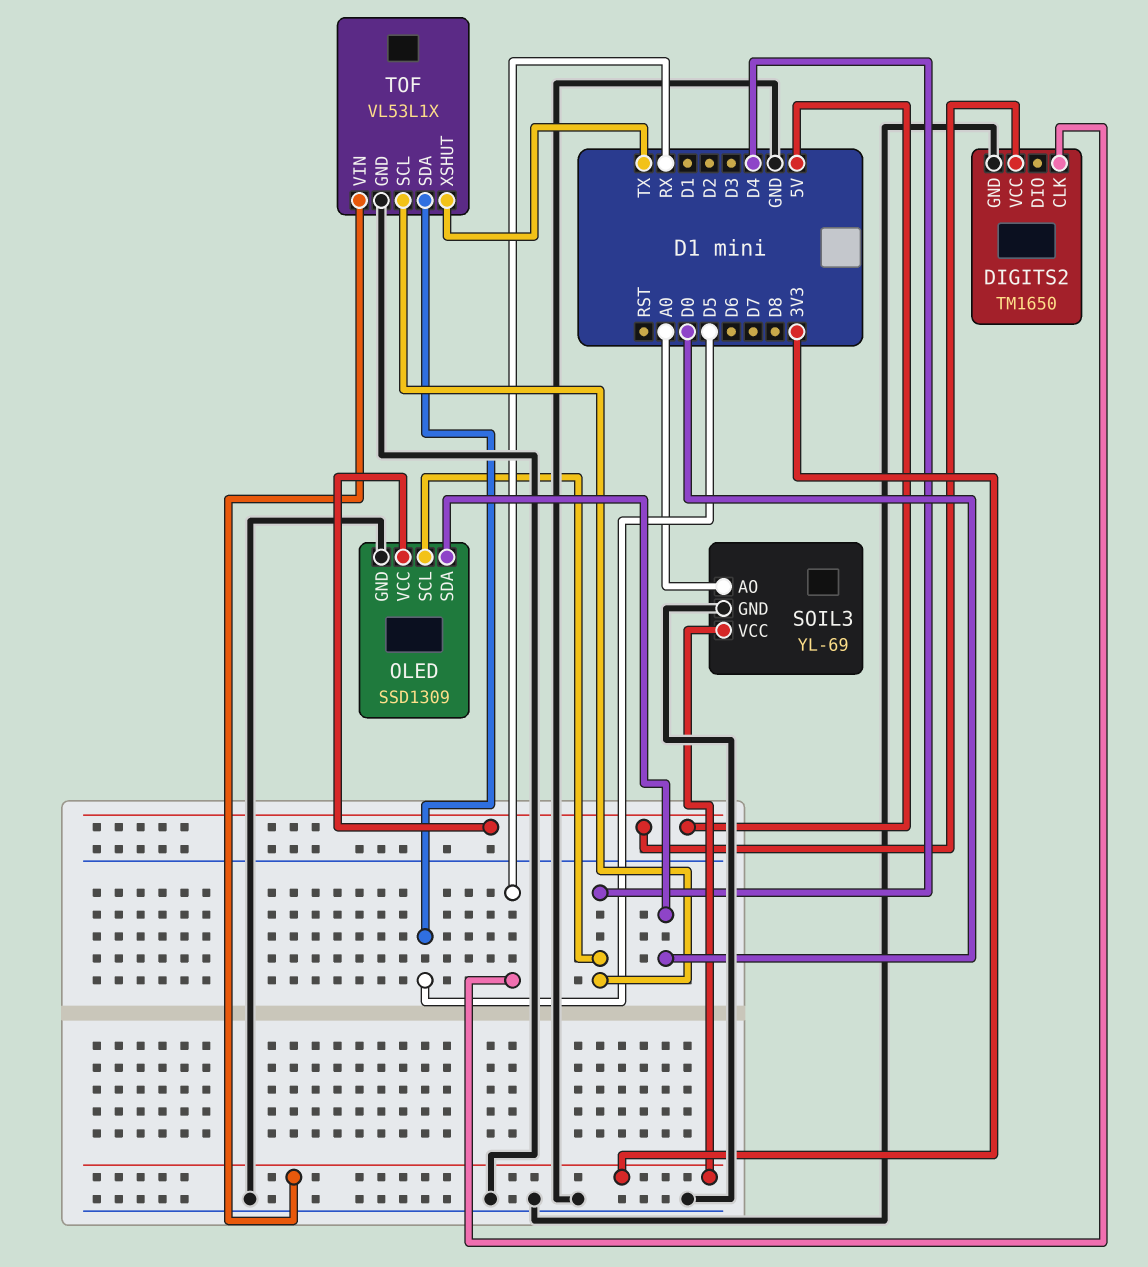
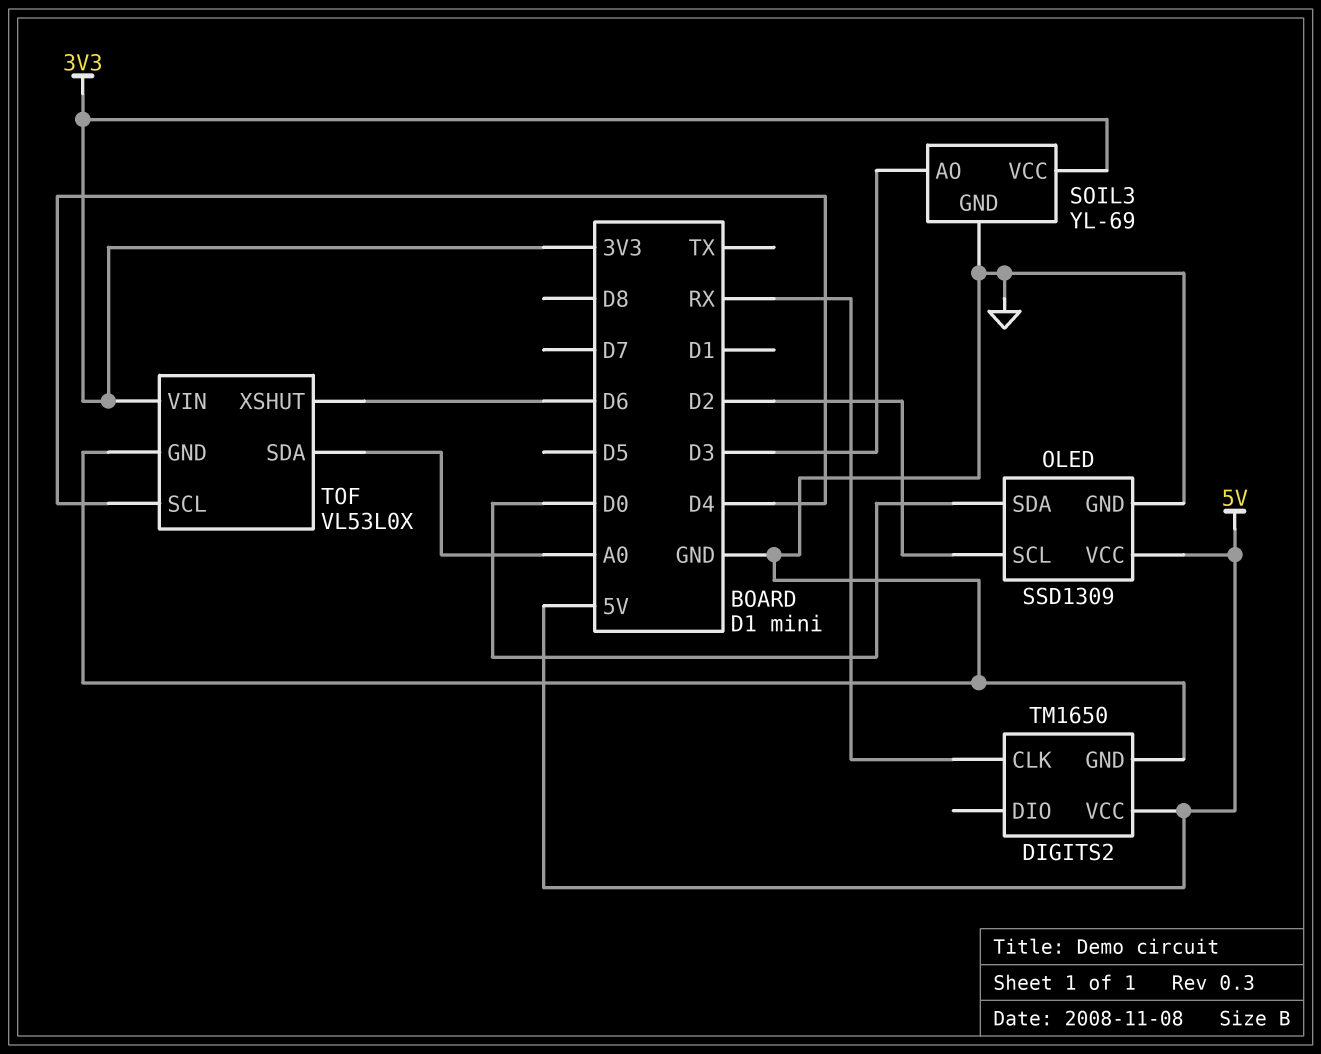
OLED pin SCL: D4 -> D2
SOIL3 pin AO: A0 -> D3
TOF: VL53L1X -> VL53L0X
TOF pin SDA: D5 -> A0
TOF pin XSHUT: TX -> D6

